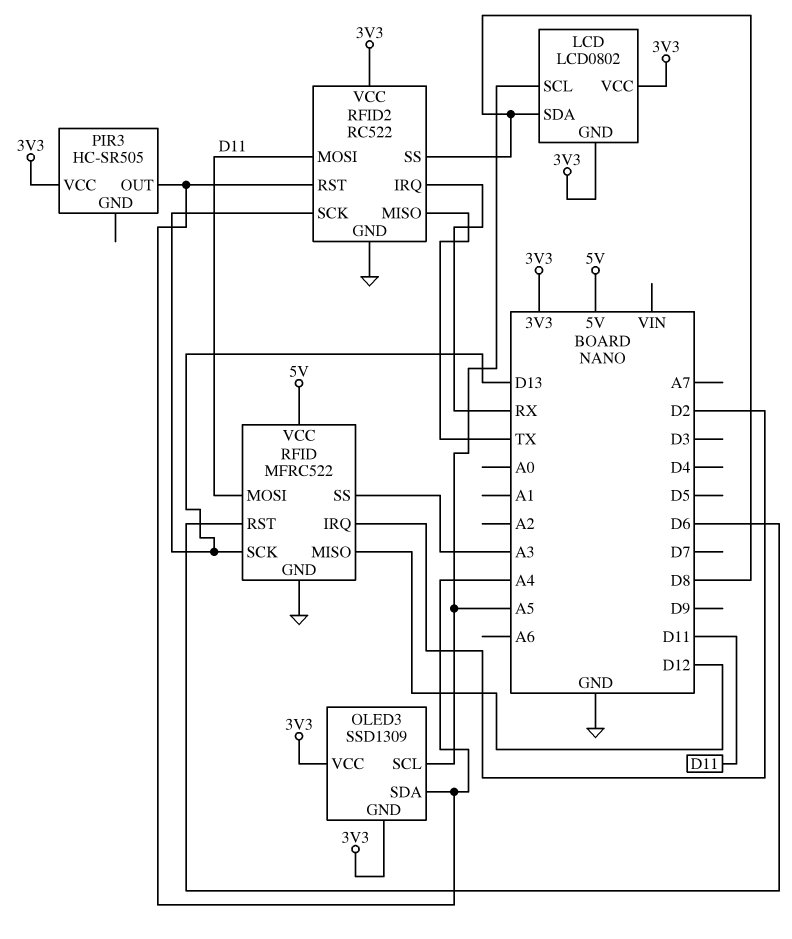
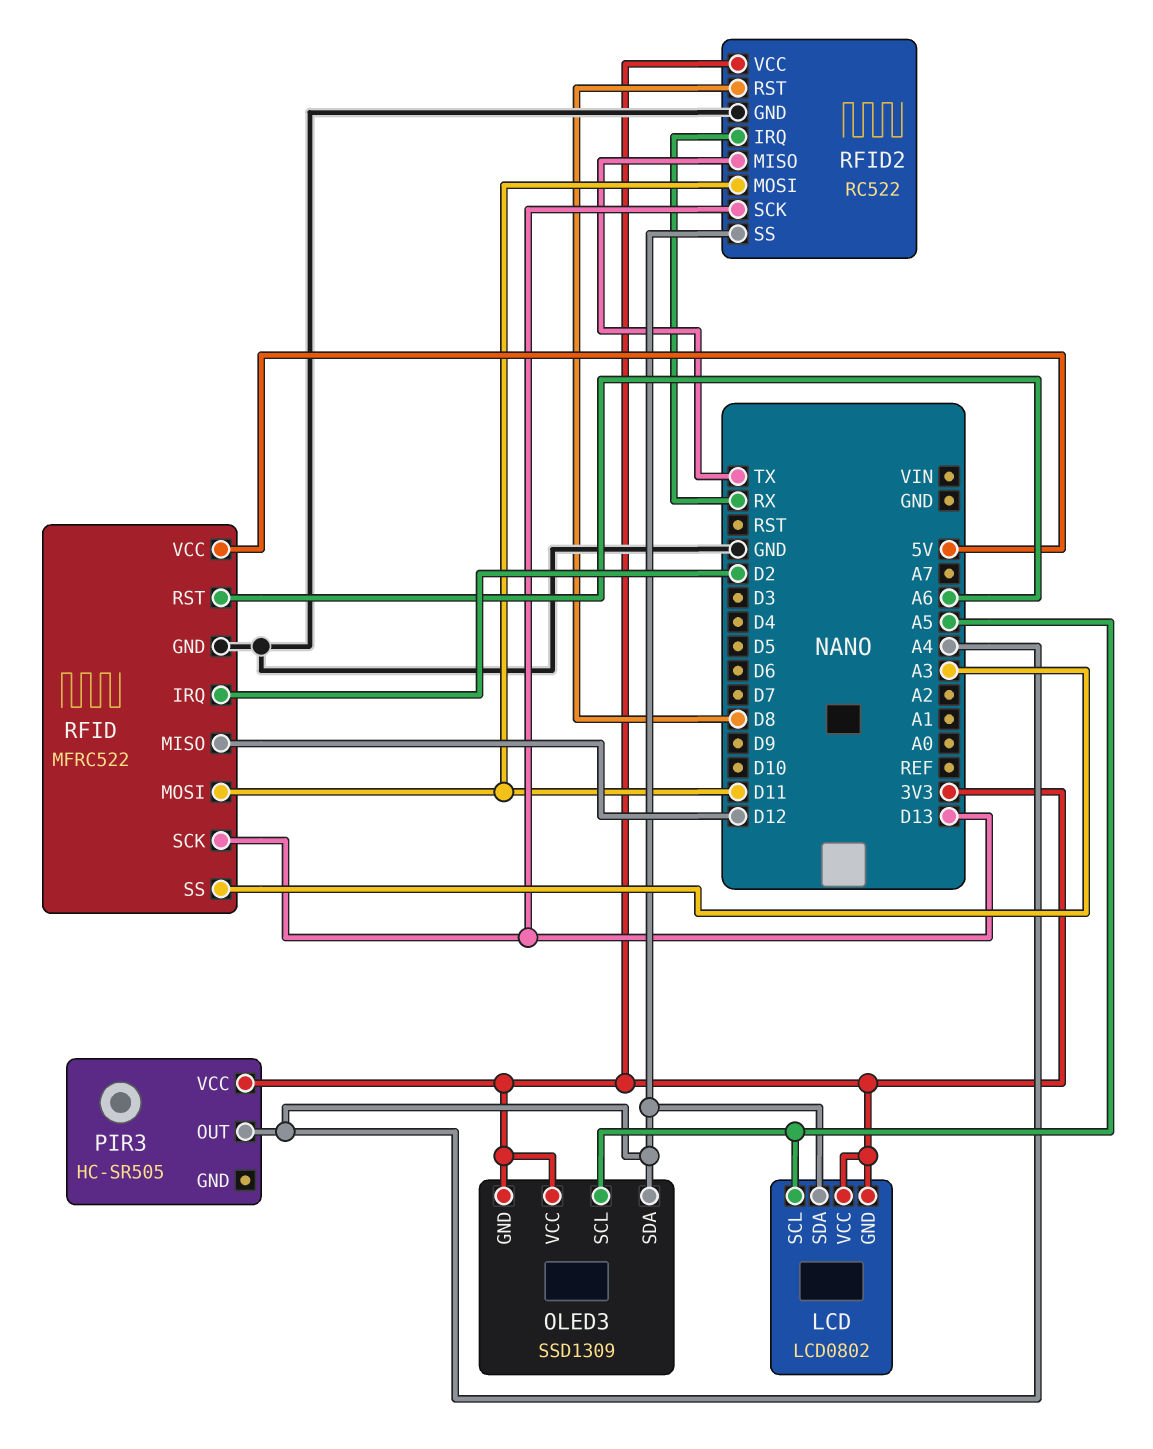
LCD pin SDA: D8 -> A4
RFID pin RST: D6 -> A6
RFID2 pin RST: A4 -> D8
RFID2 pin SS: D8 -> A4

